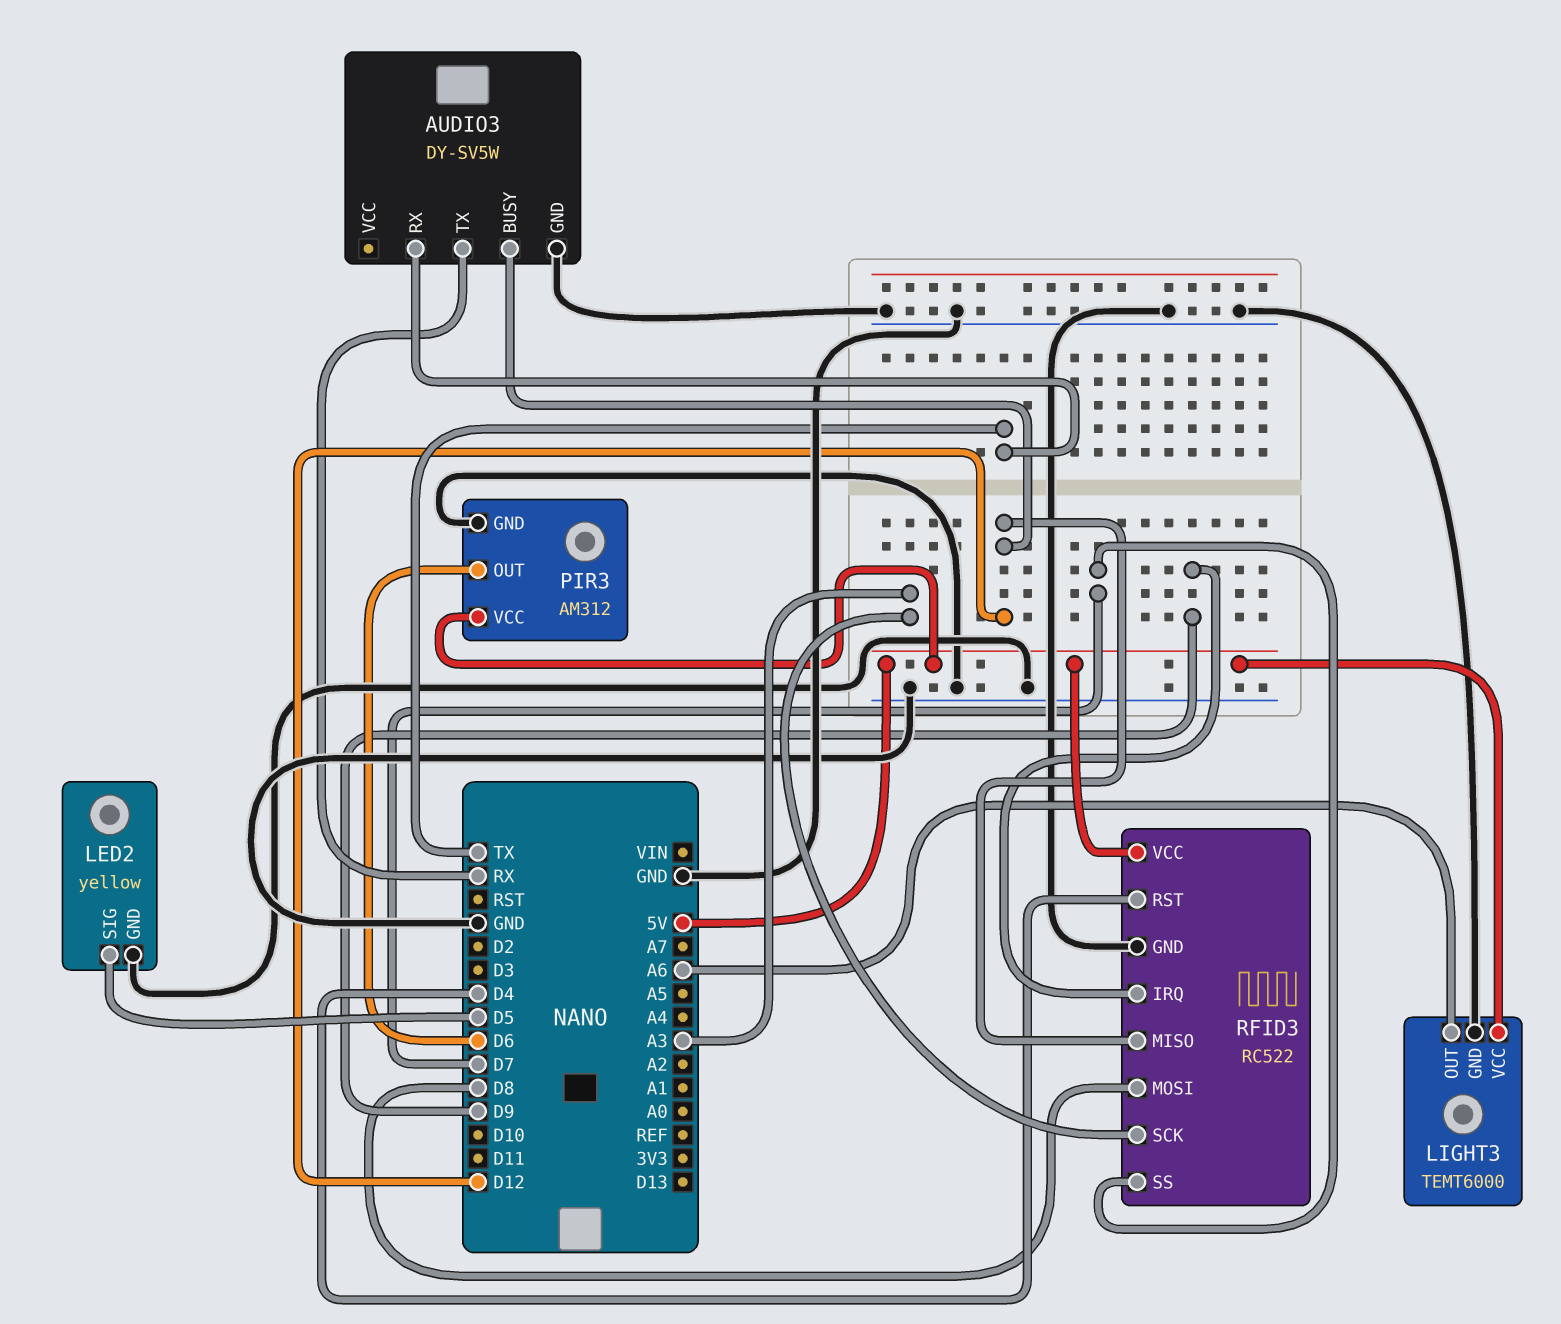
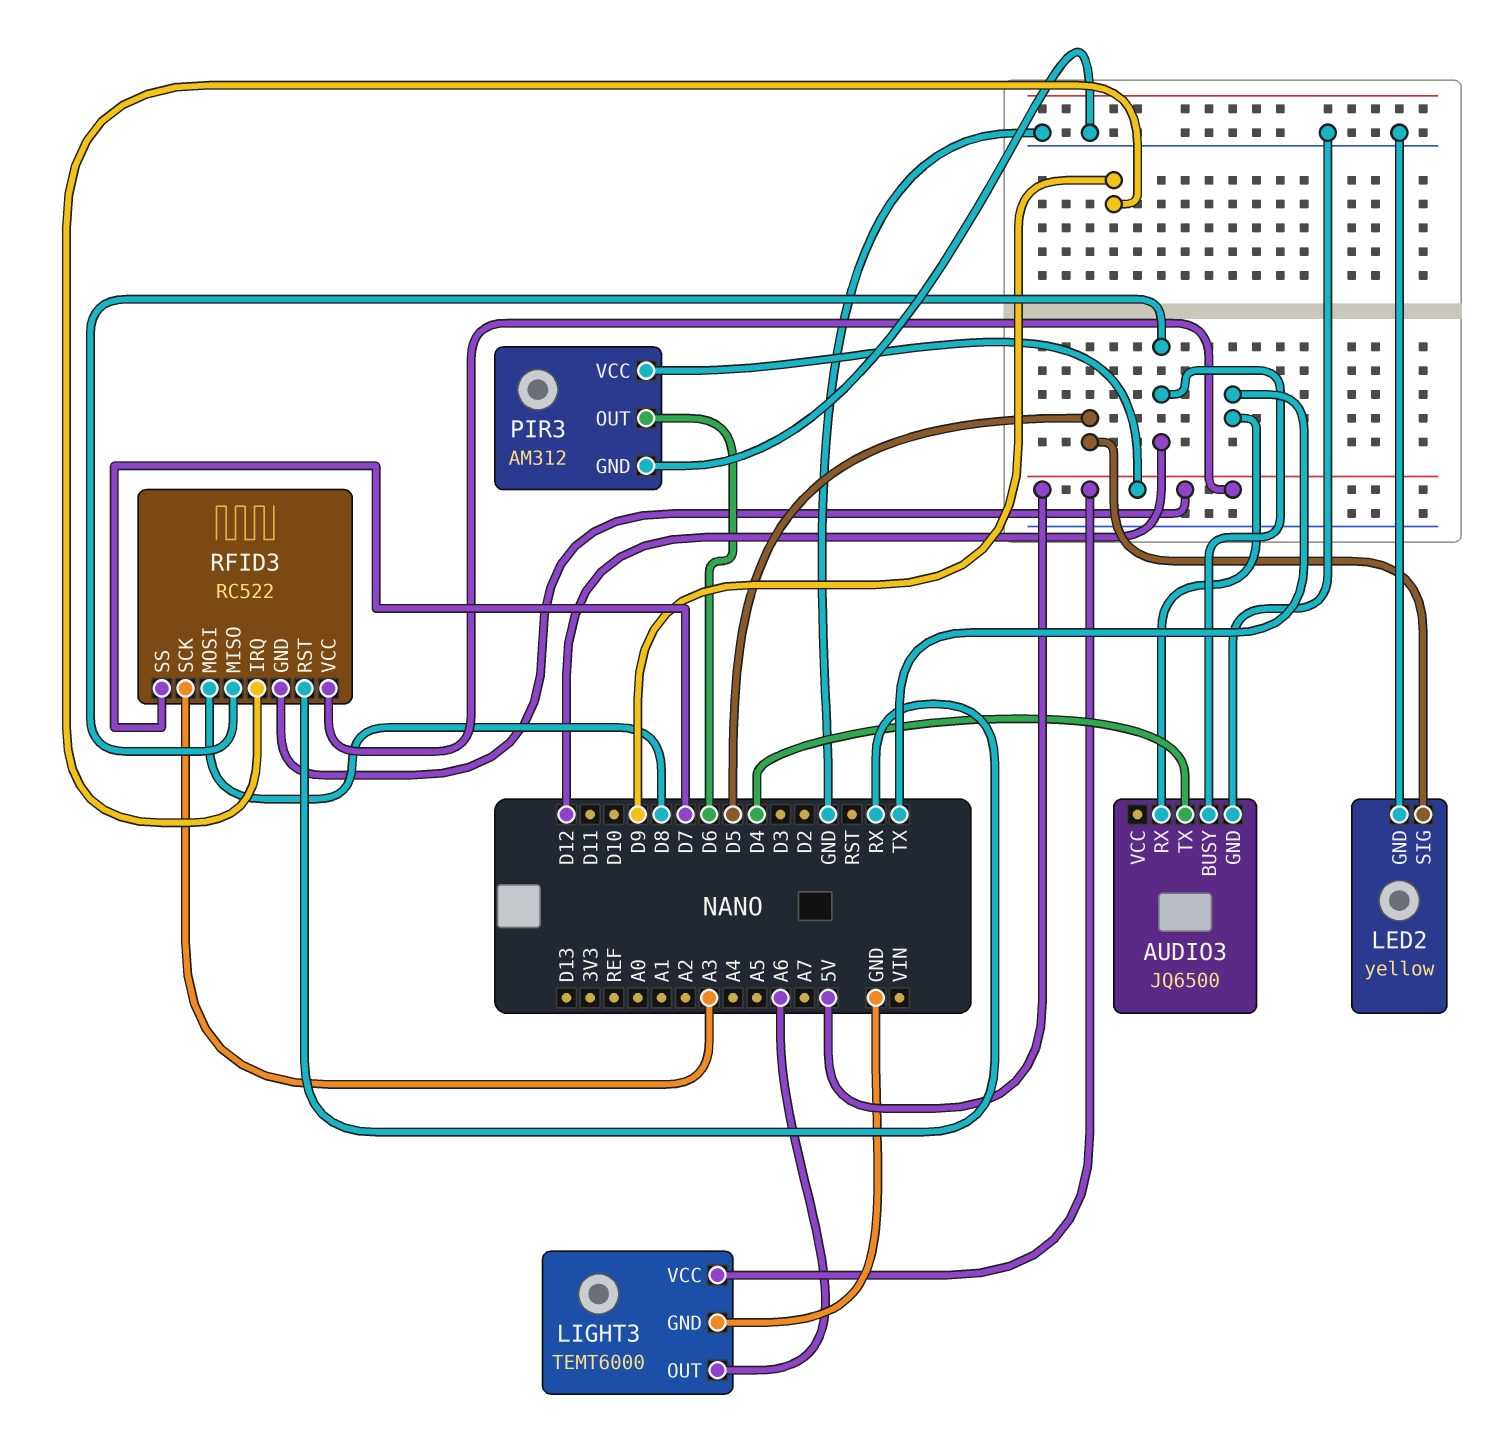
AUDIO3: DY-SV5W -> JQ6500
AUDIO3 pin TX: RX -> D4
RFID3 pin GND: GND -> 5V
RFID3 pin RST: D4 -> RX

